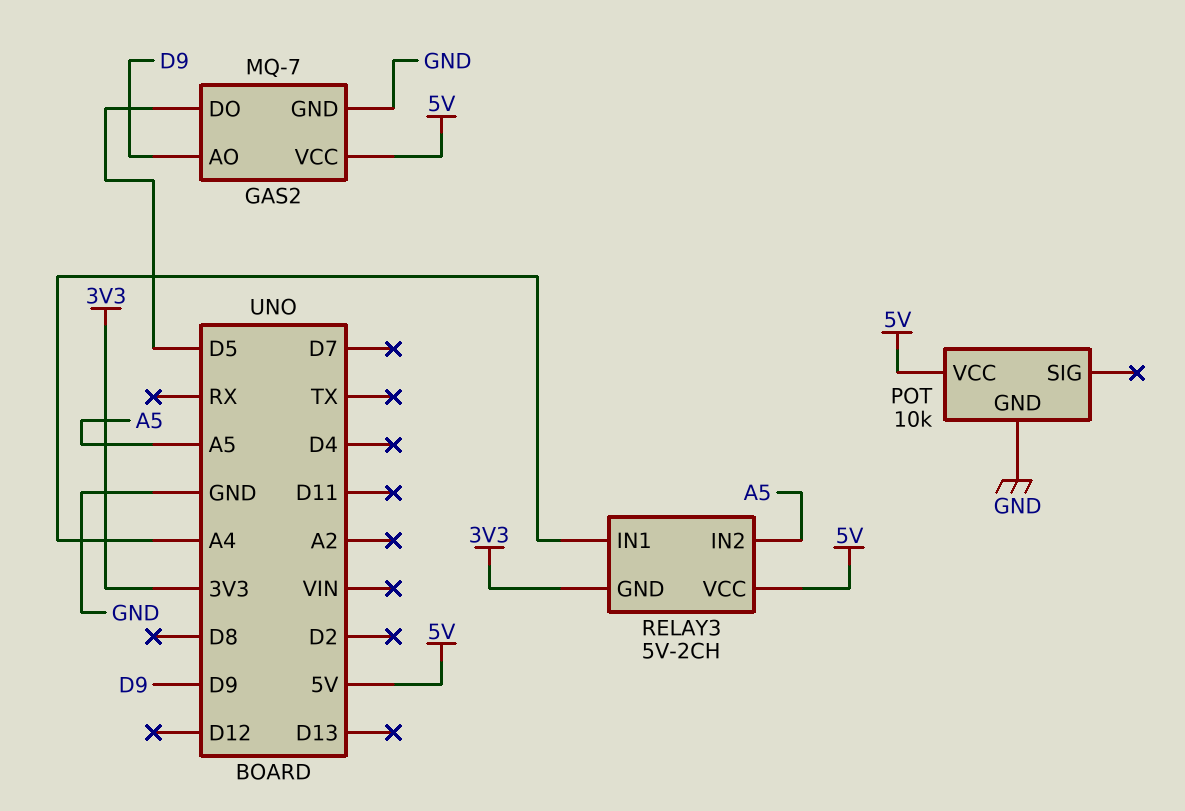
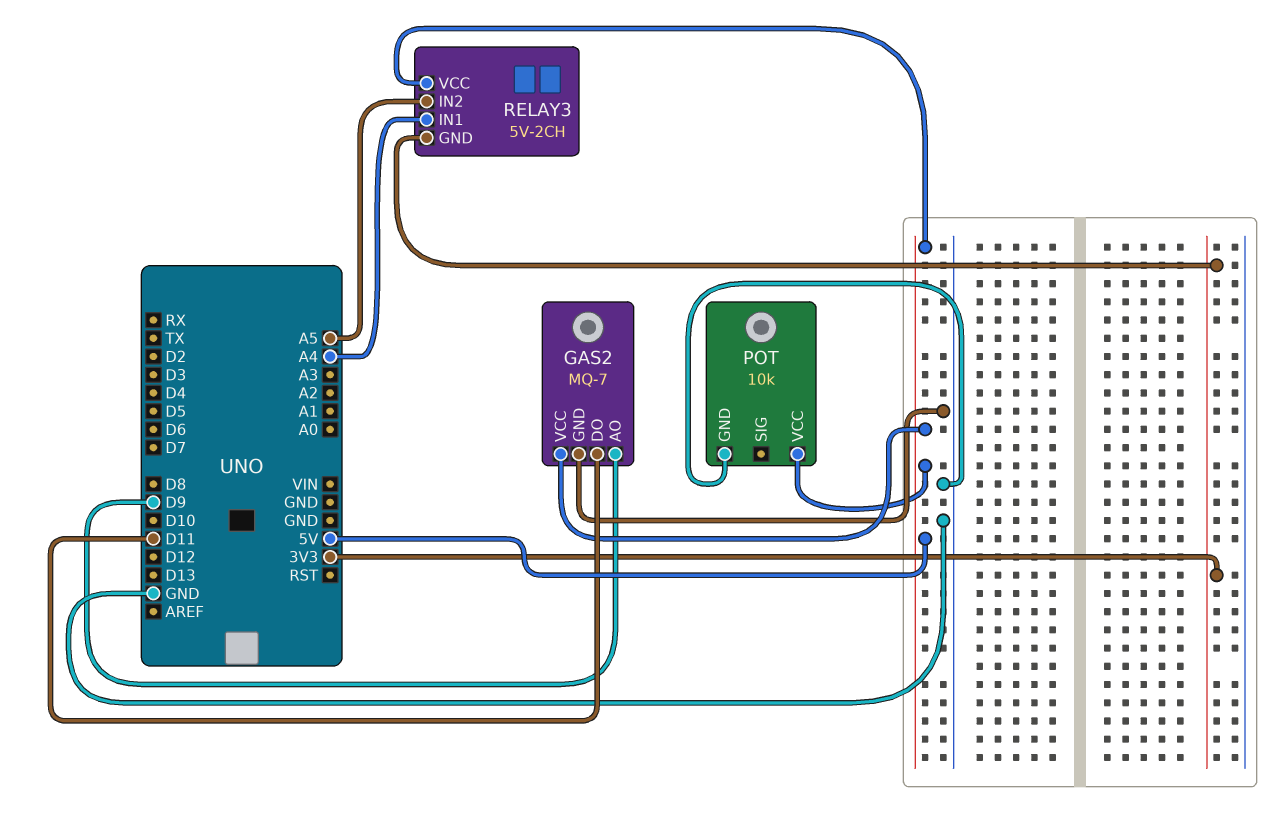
GAS2 pin DO: D5 -> D11

